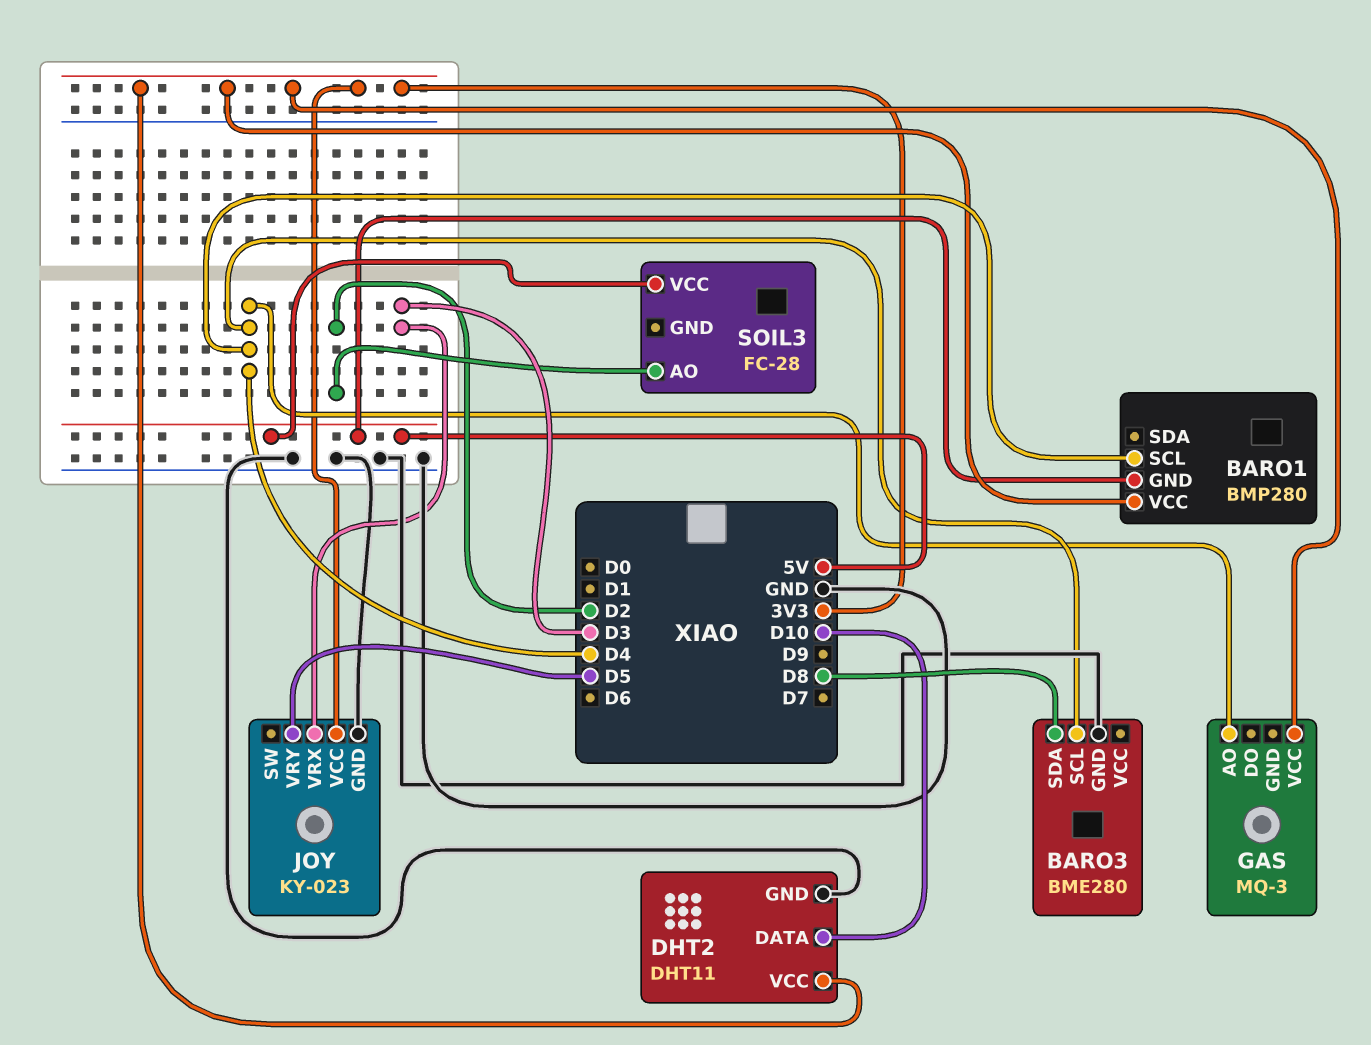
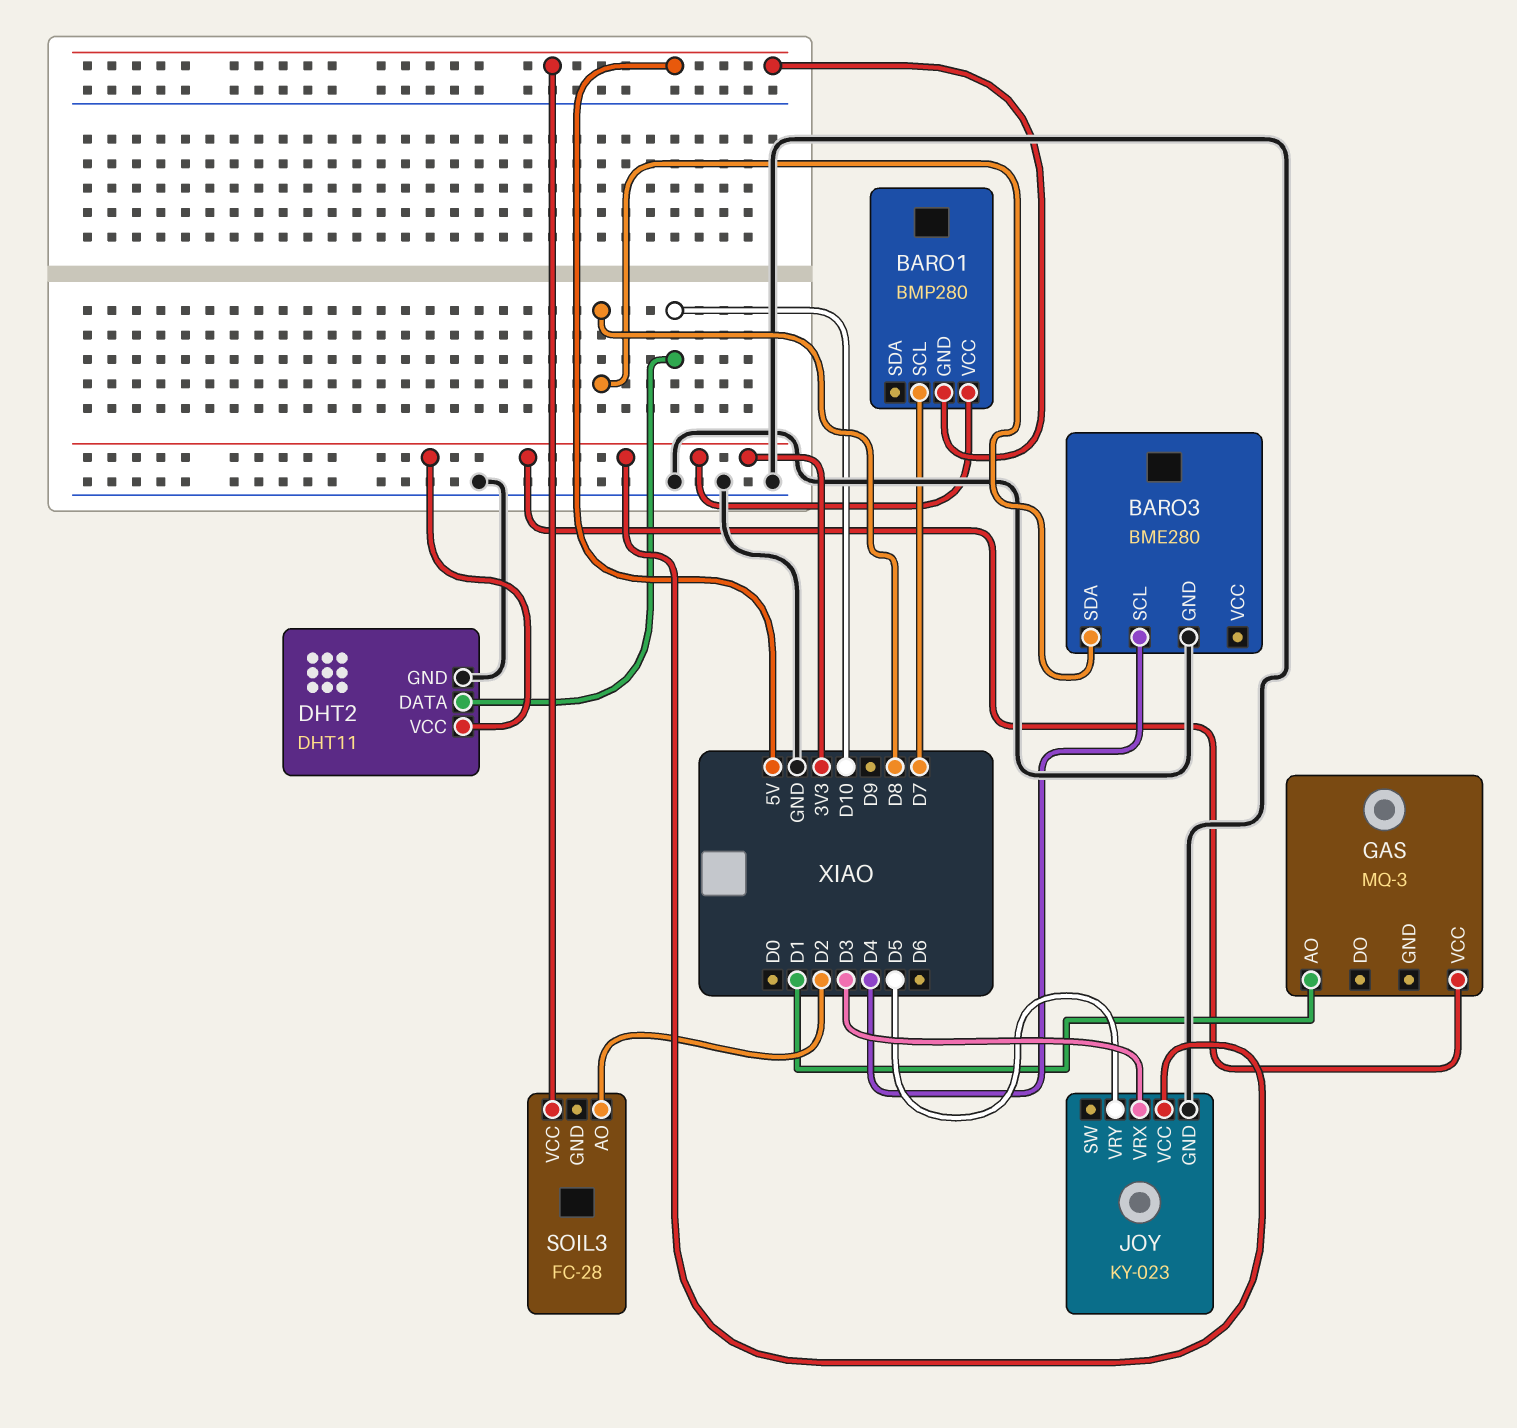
BARO1 pin SCL: D4 -> D7
GAS pin AO: D4 -> D1

